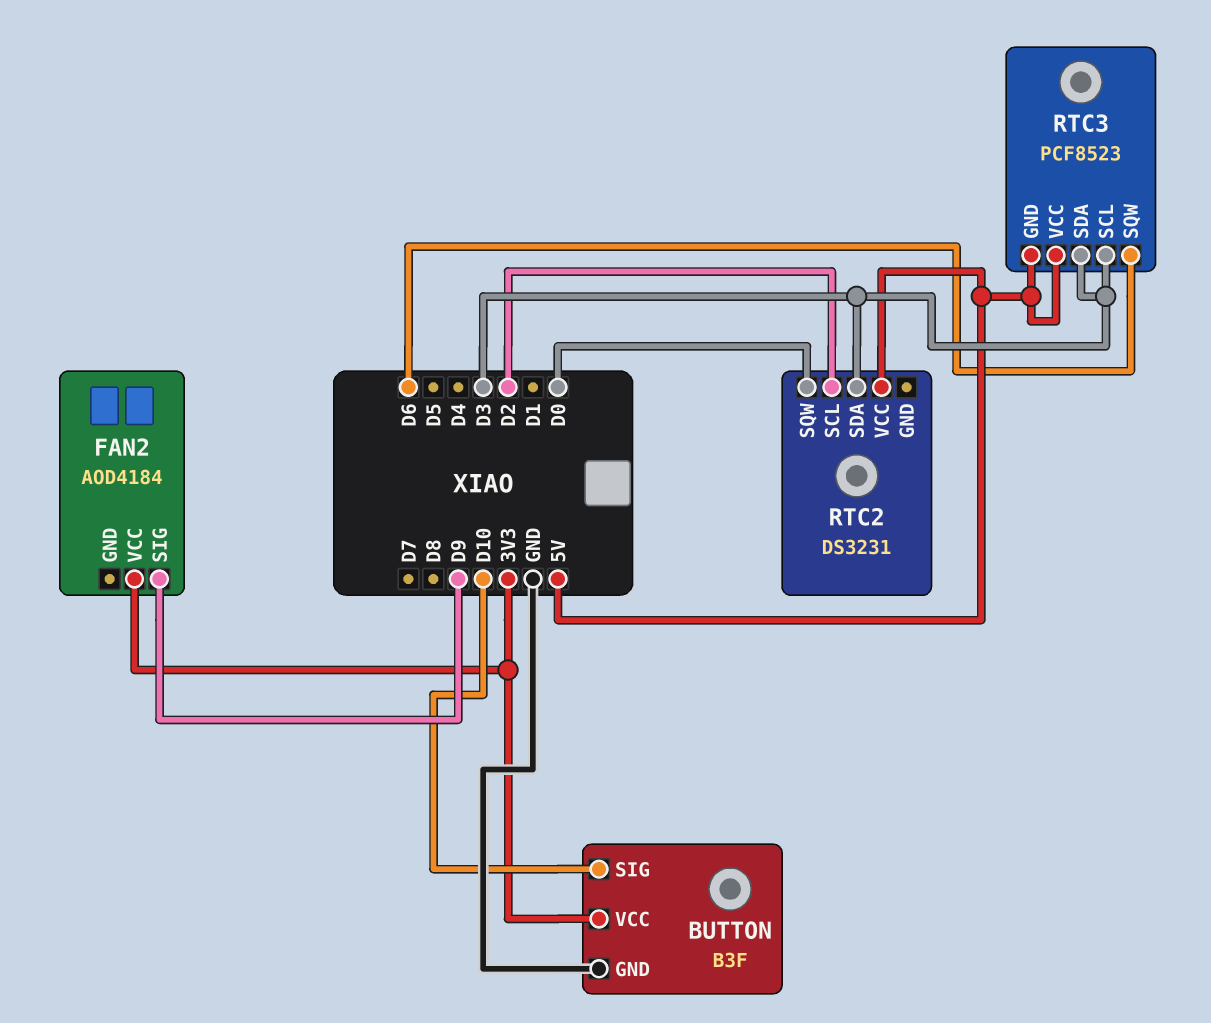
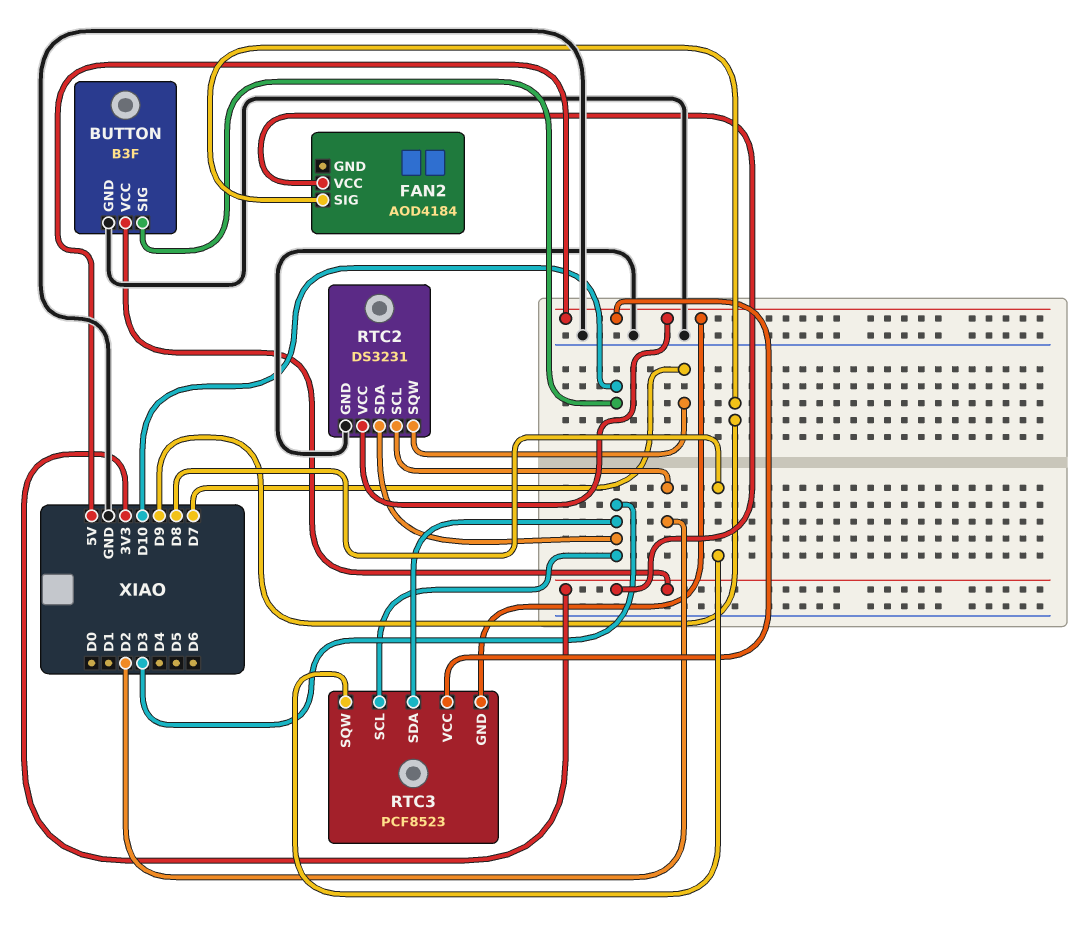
RTC2 pin GND: none -> GND
RTC2 pin SQW: D0 -> D7
RTC3 pin SQW: D6 -> D8

